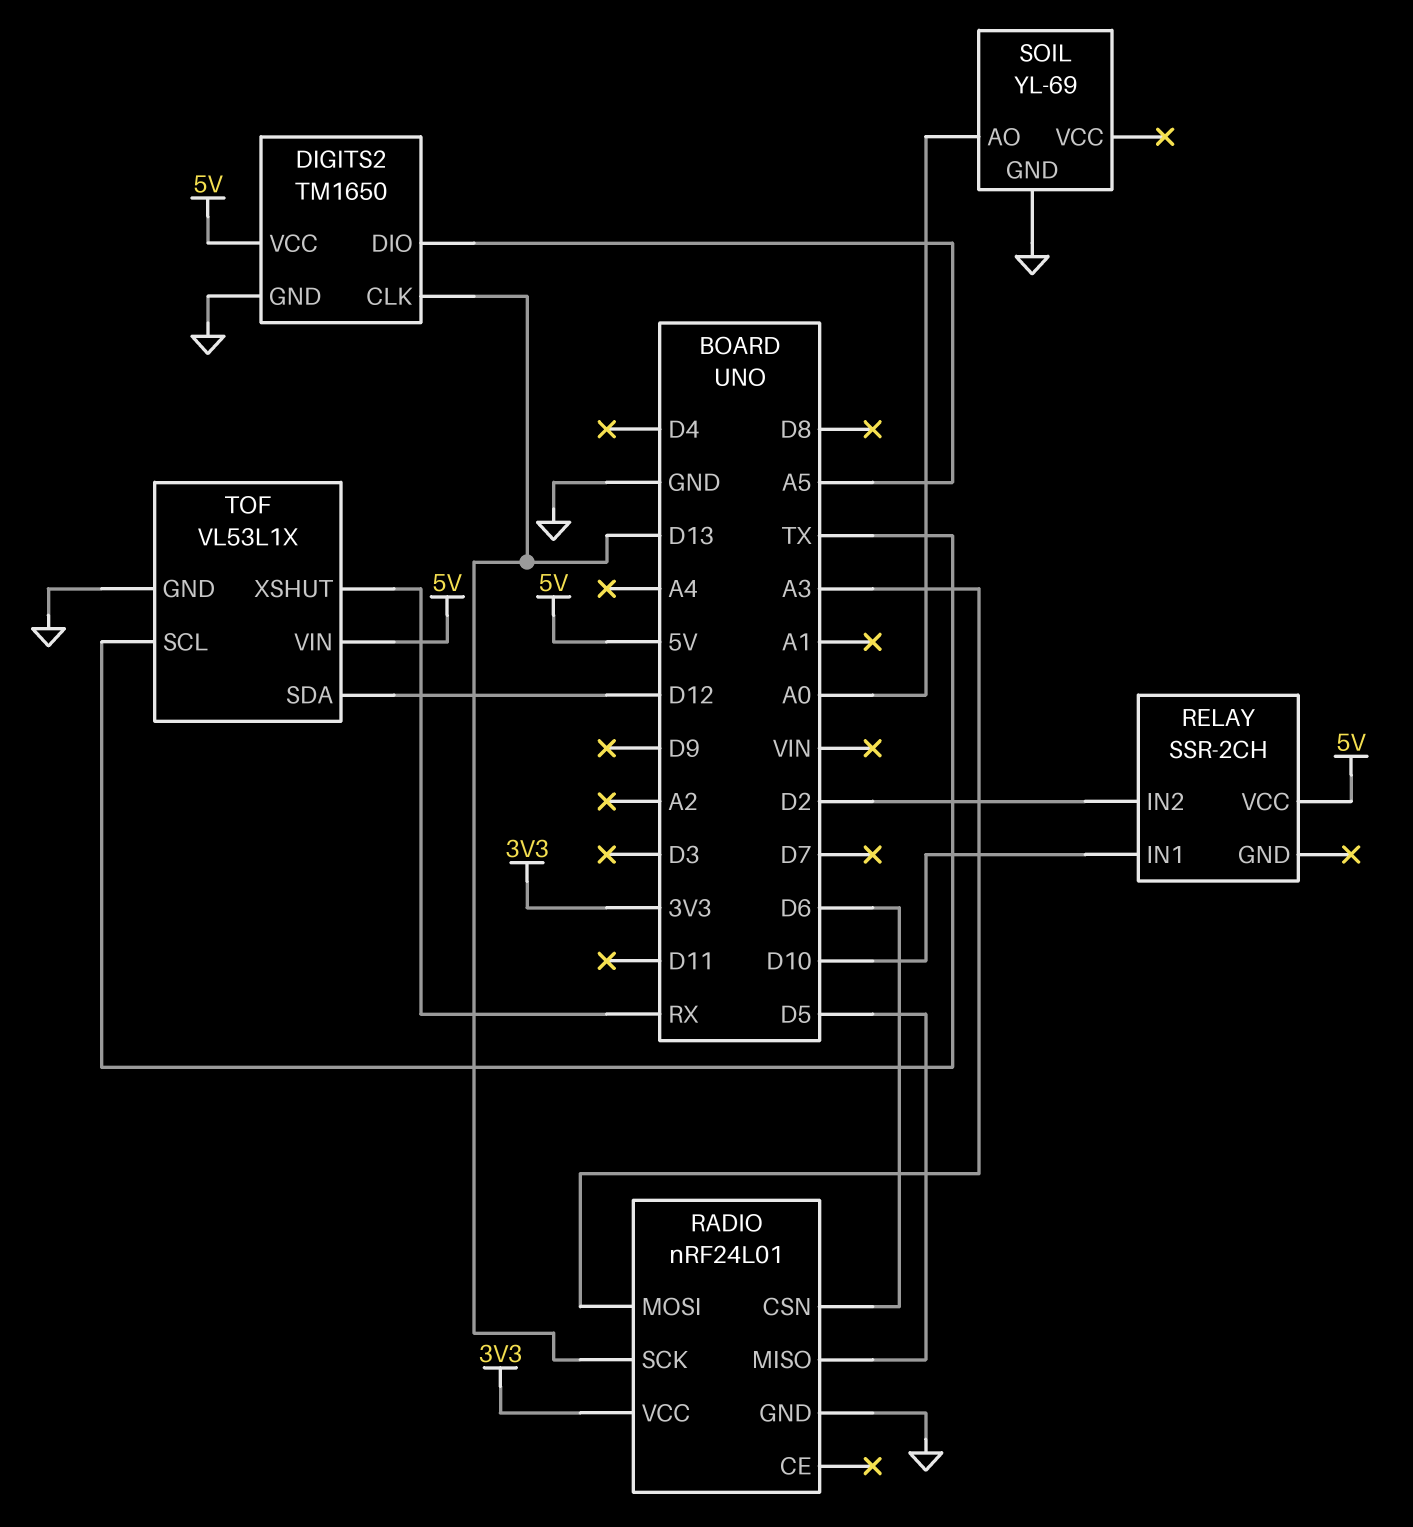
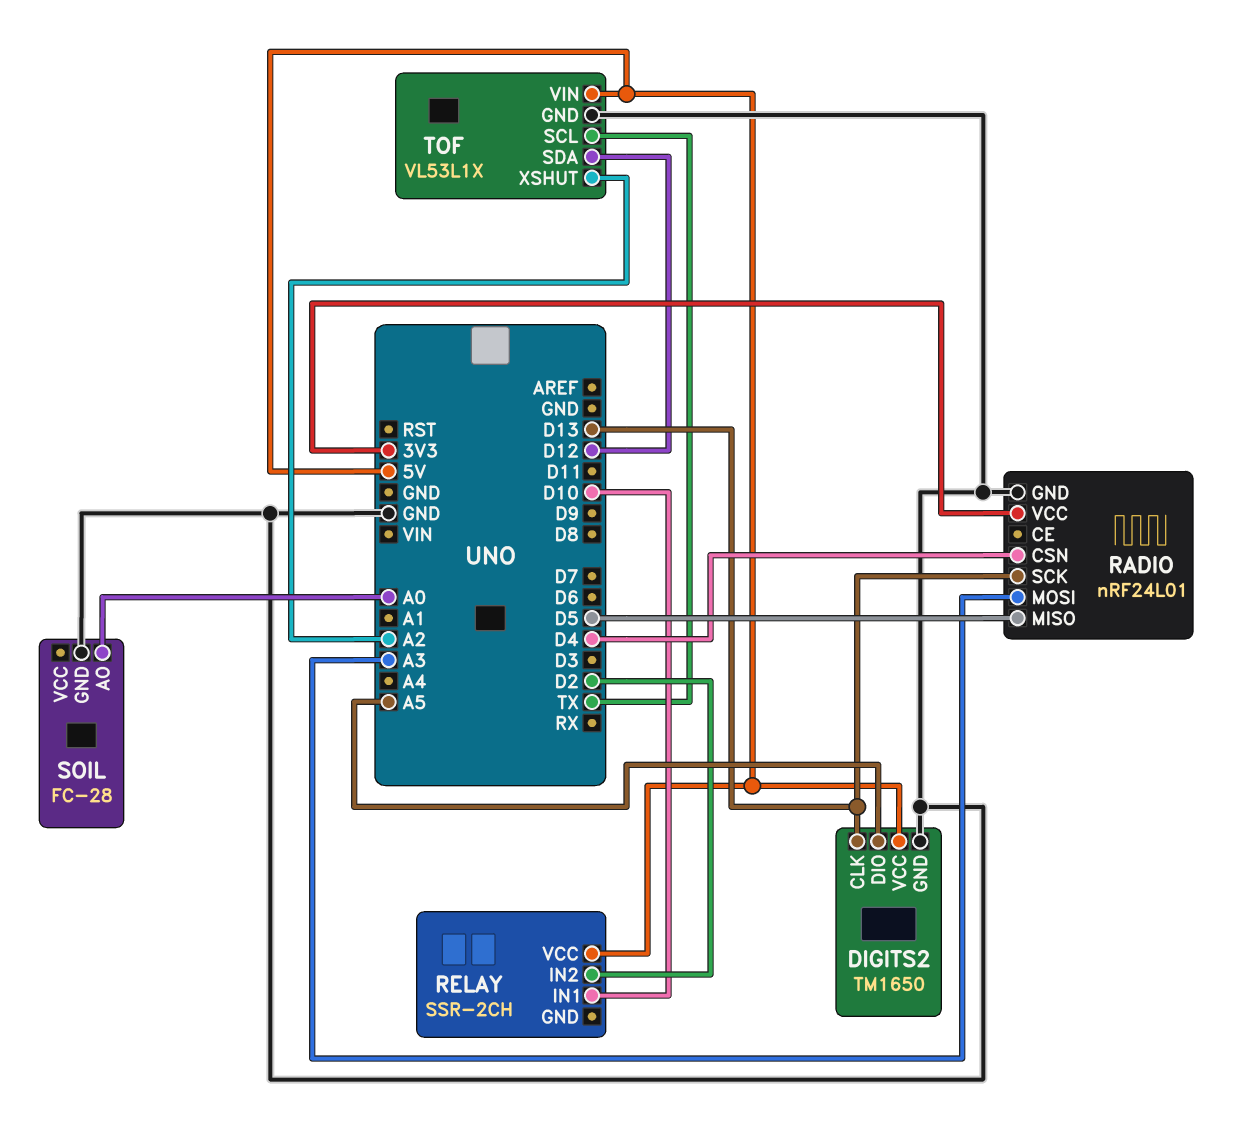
RADIO pin CSN: D6 -> D4
SOIL: YL-69 -> FC-28
TOF pin XSHUT: RX -> A2

